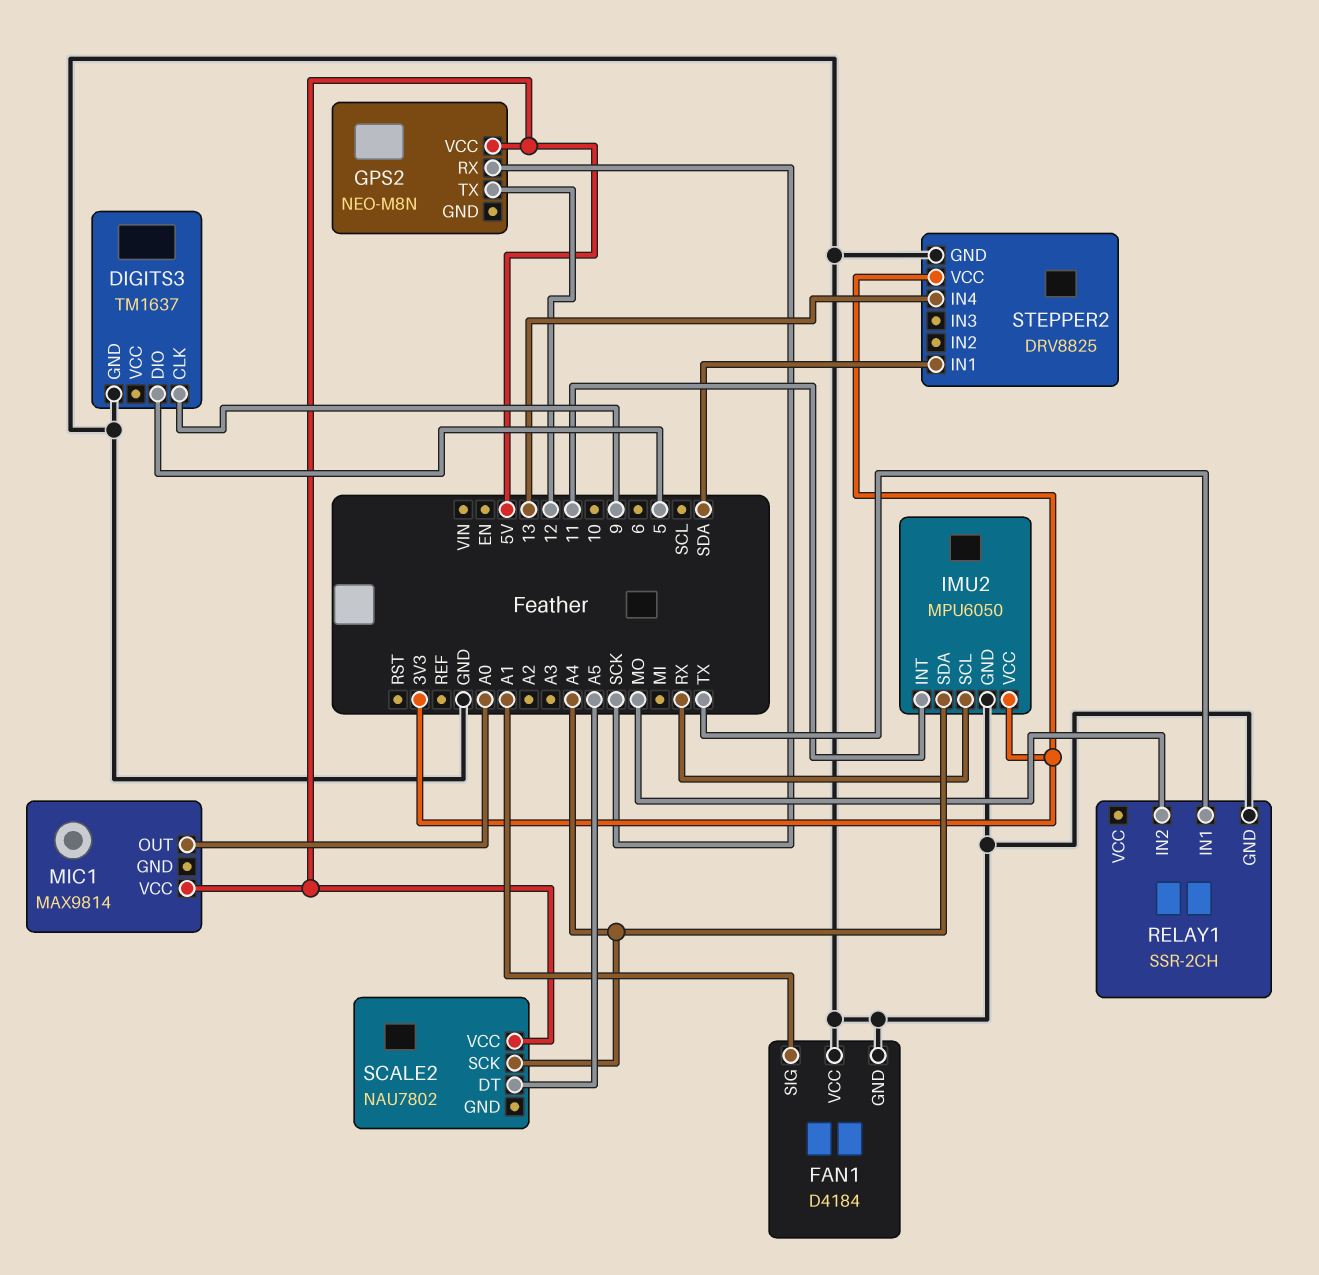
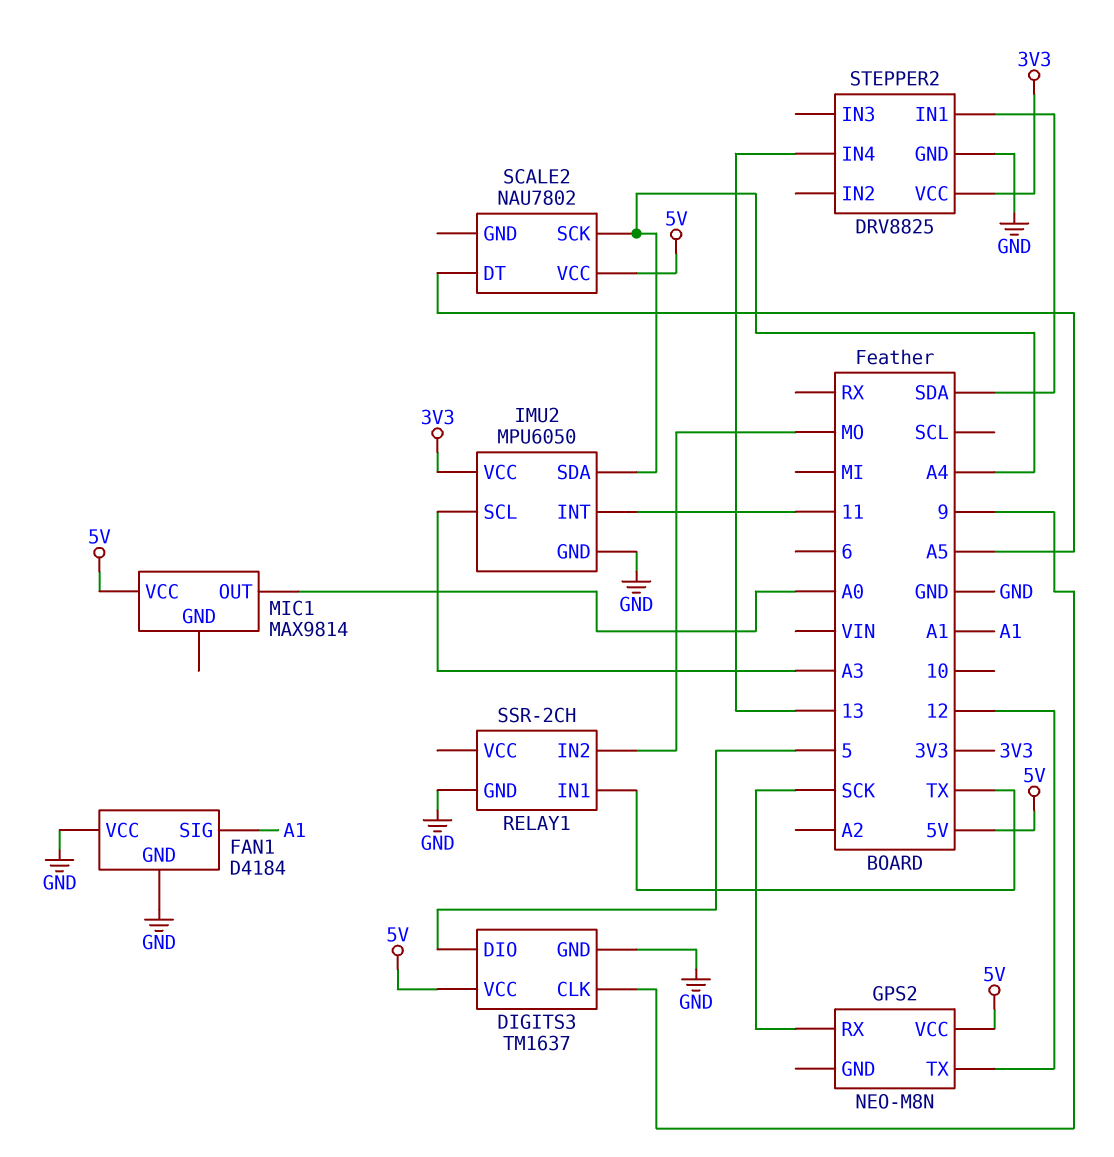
DIGITS3 pin VCC: none -> 5V
IMU2 pin SCL: RX -> A3

